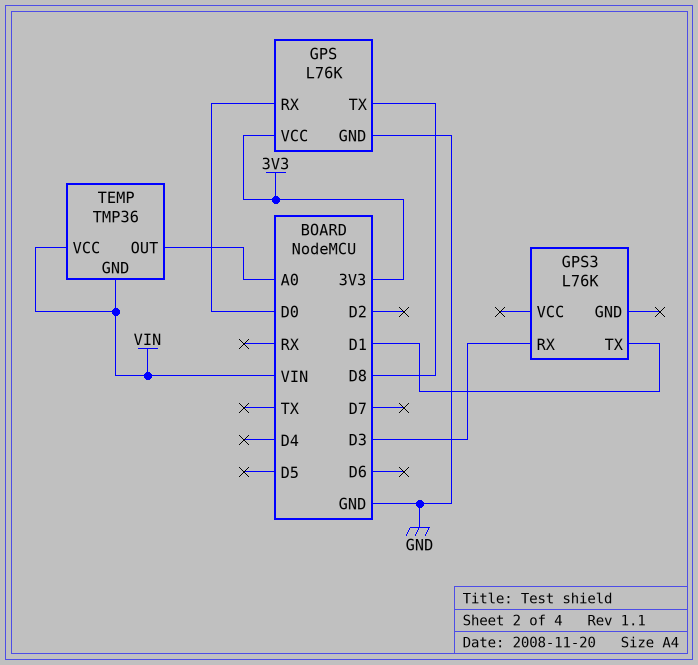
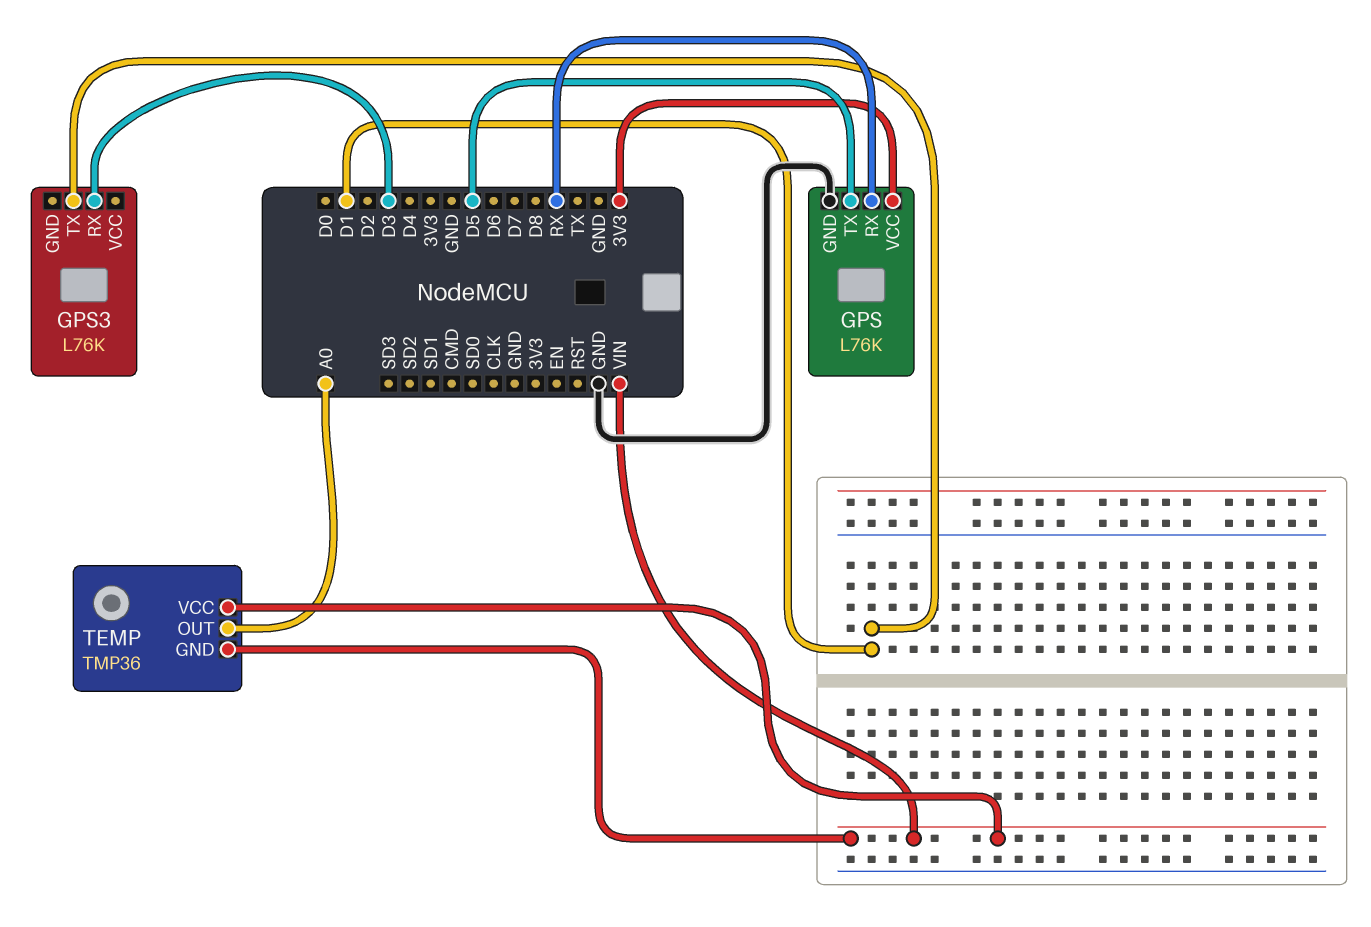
GPS pin RX: D0 -> RX
GPS pin TX: D8 -> D5

